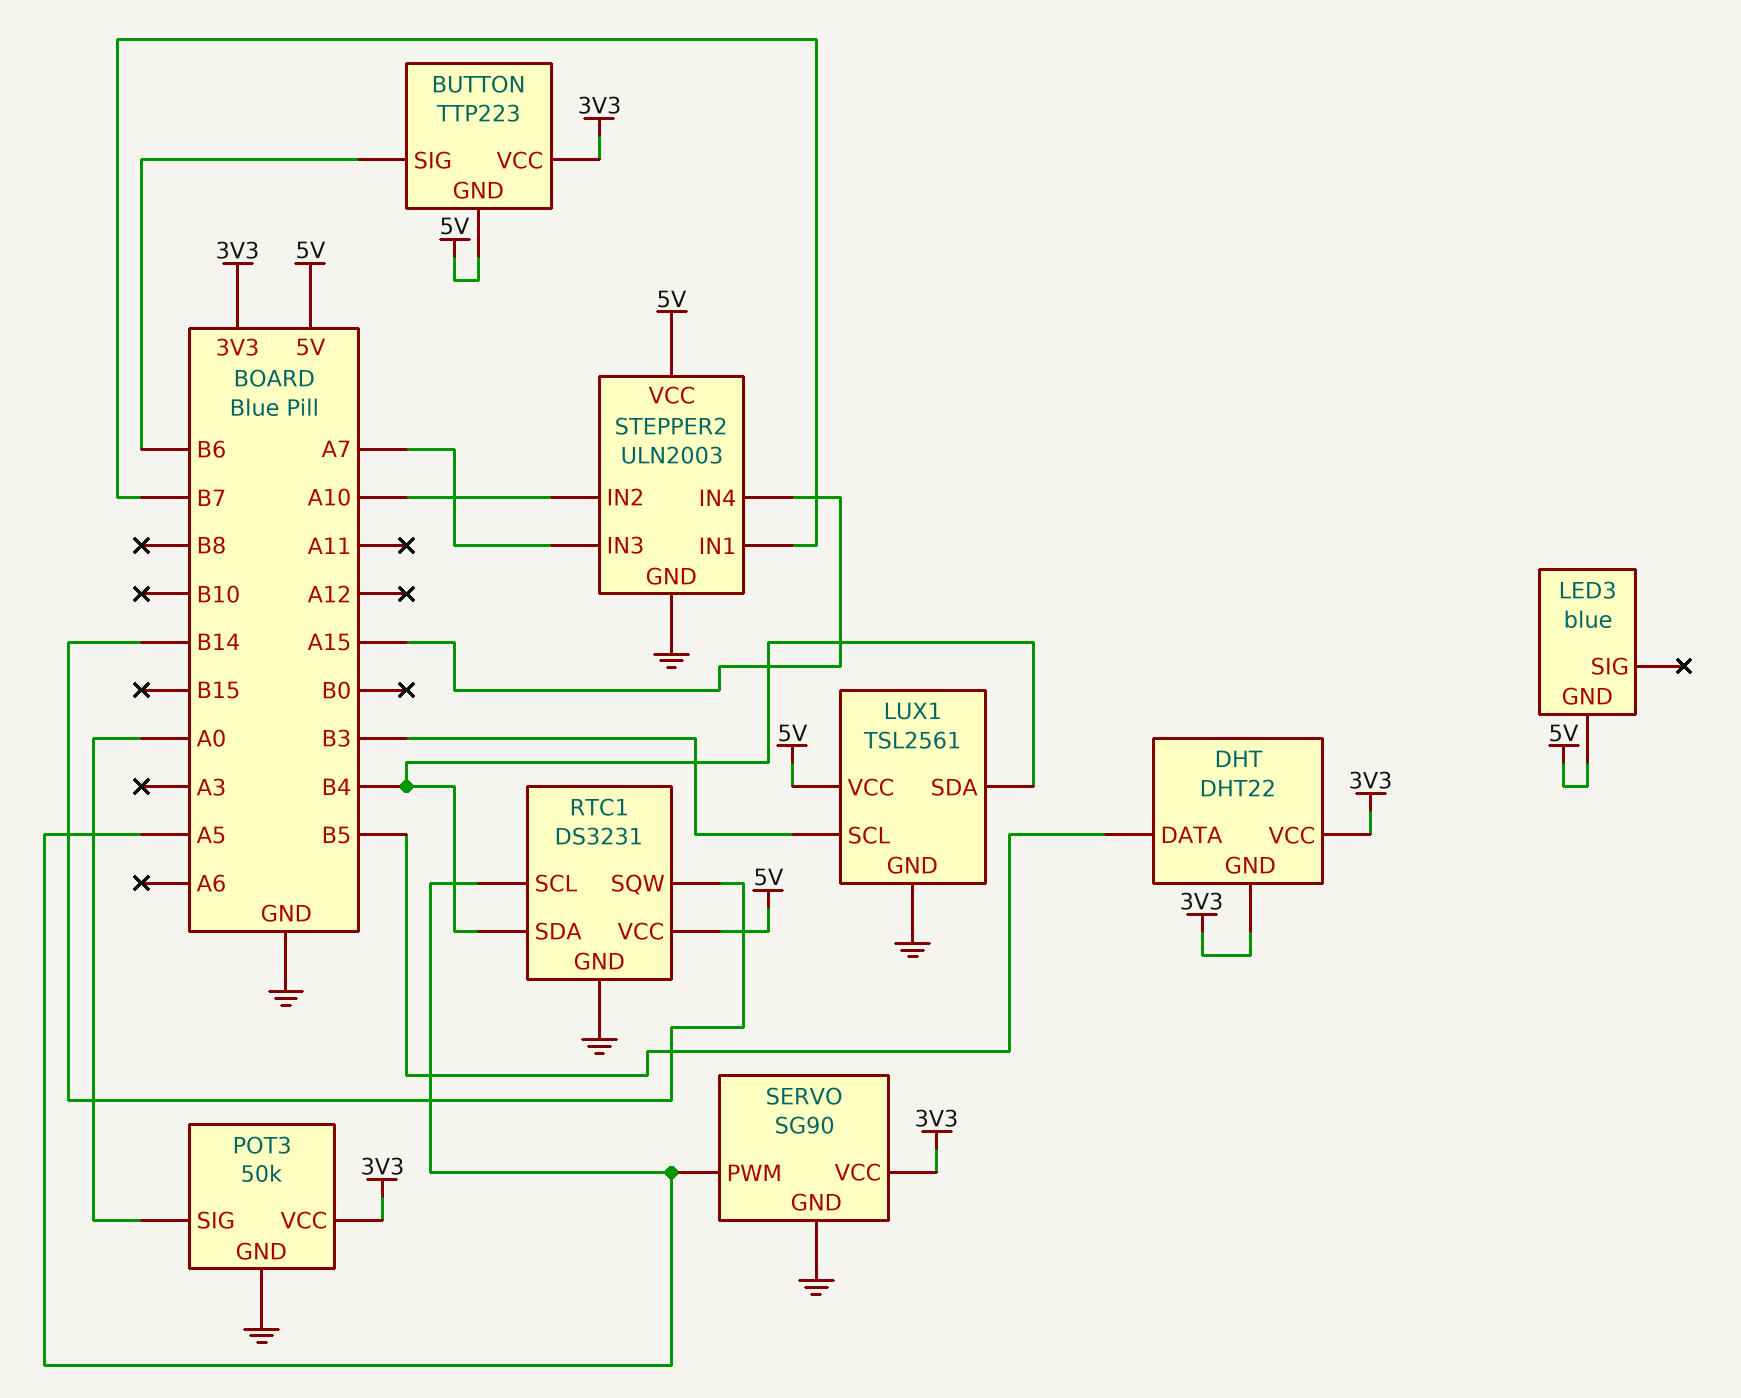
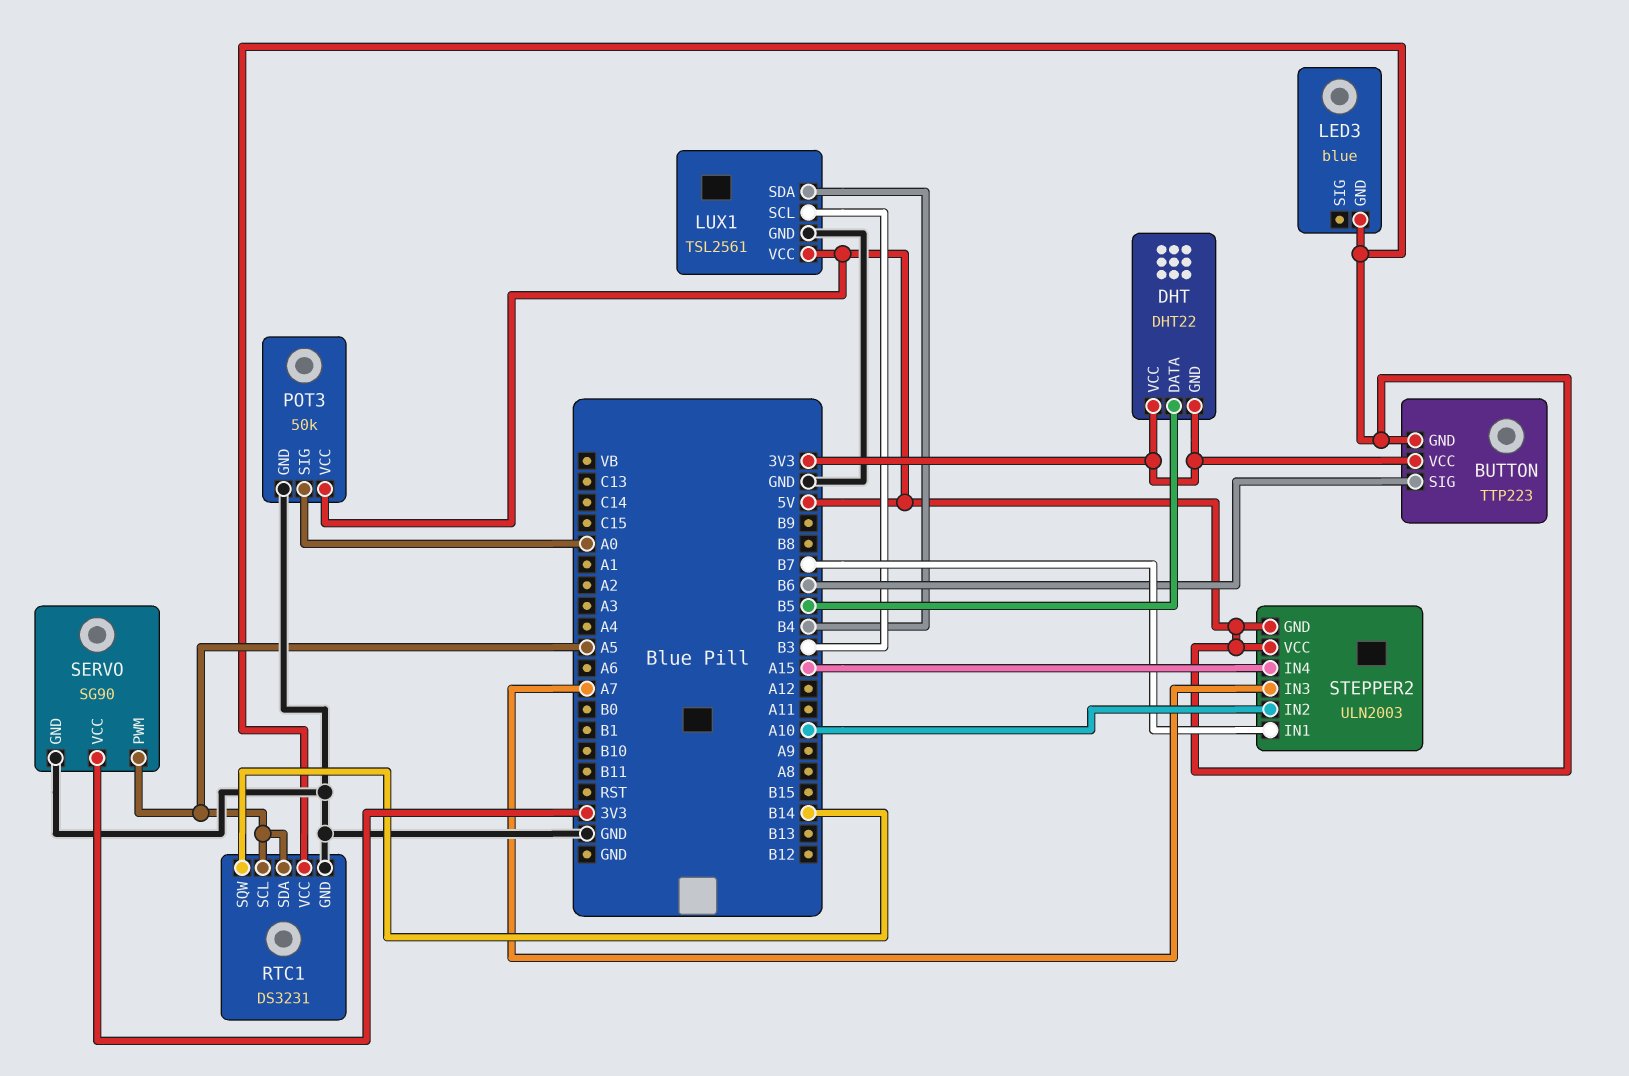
POT3 pin VCC: 3V3 -> 5V
RTC1 pin SDA: B4 -> A5
STEPPER2 pin GND: GND -> 5V

